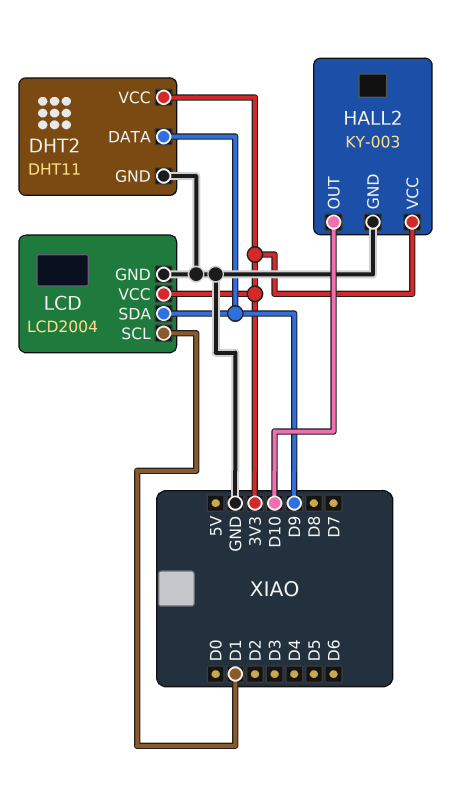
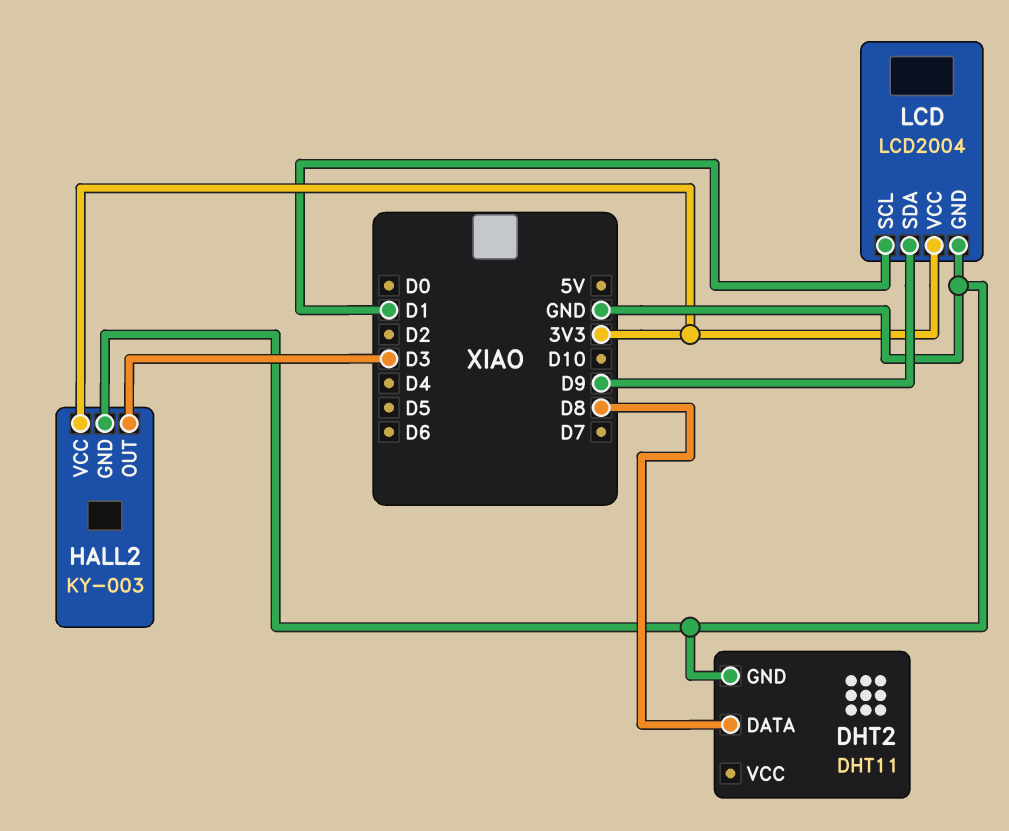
DHT2 pin DATA: D9 -> D8
DHT2 pin VCC: 3V3 -> none
HALL2 pin OUT: D10 -> D3

